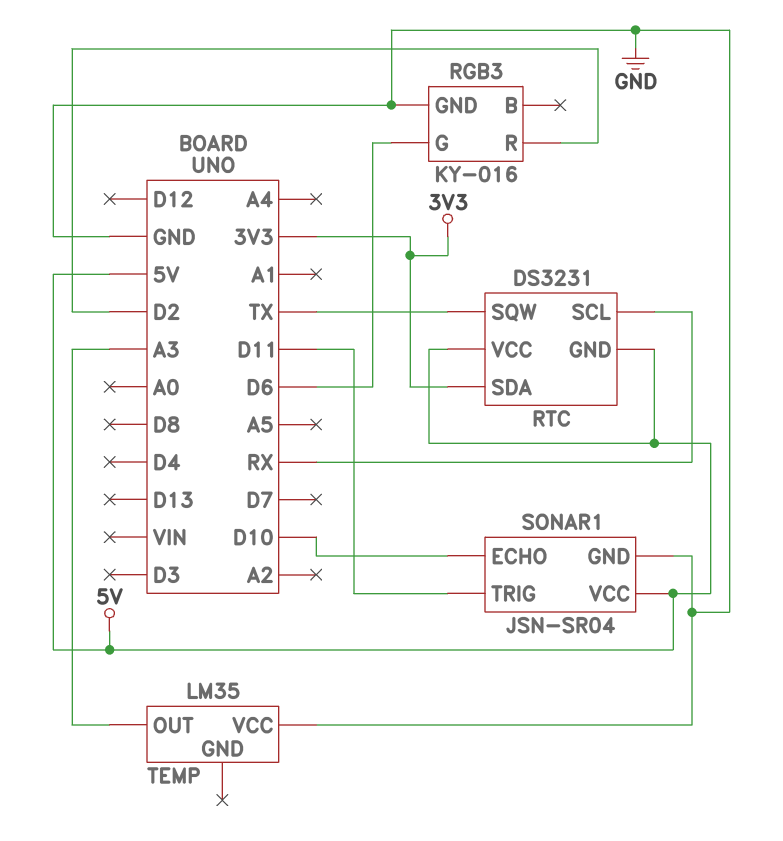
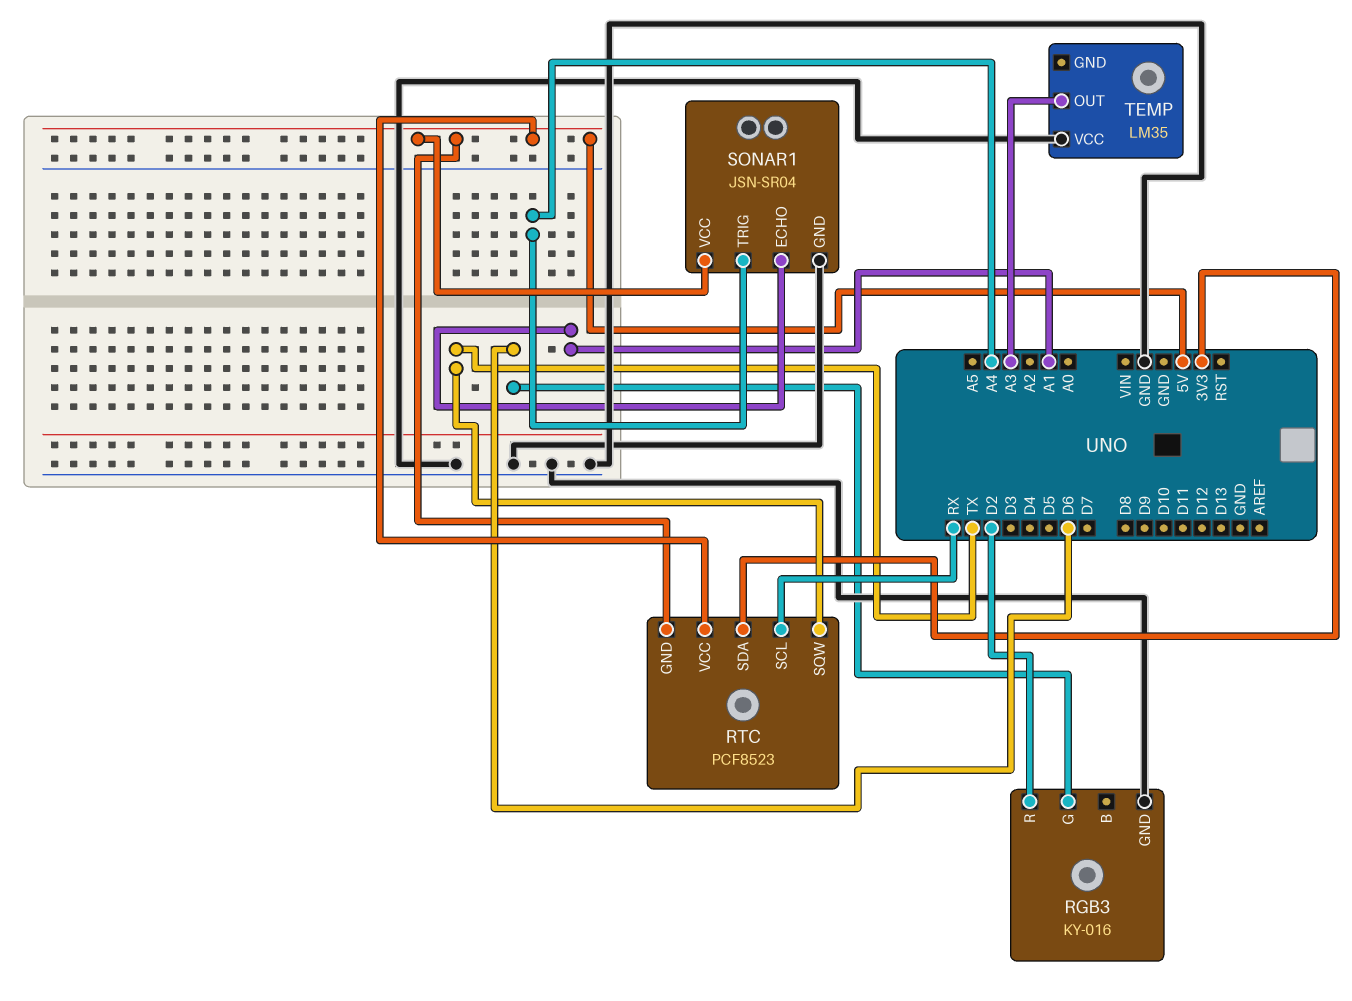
RTC: DS3231 -> PCF8523
SONAR1 pin ECHO: D10 -> A1
SONAR1 pin TRIG: D11 -> A4

